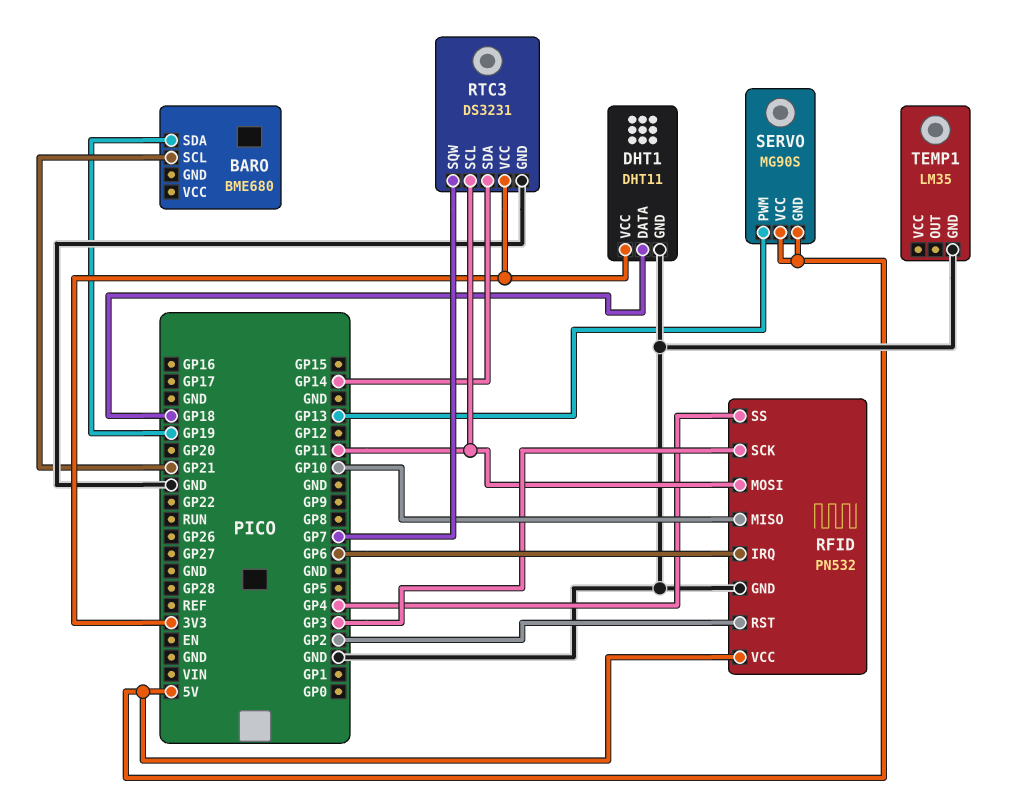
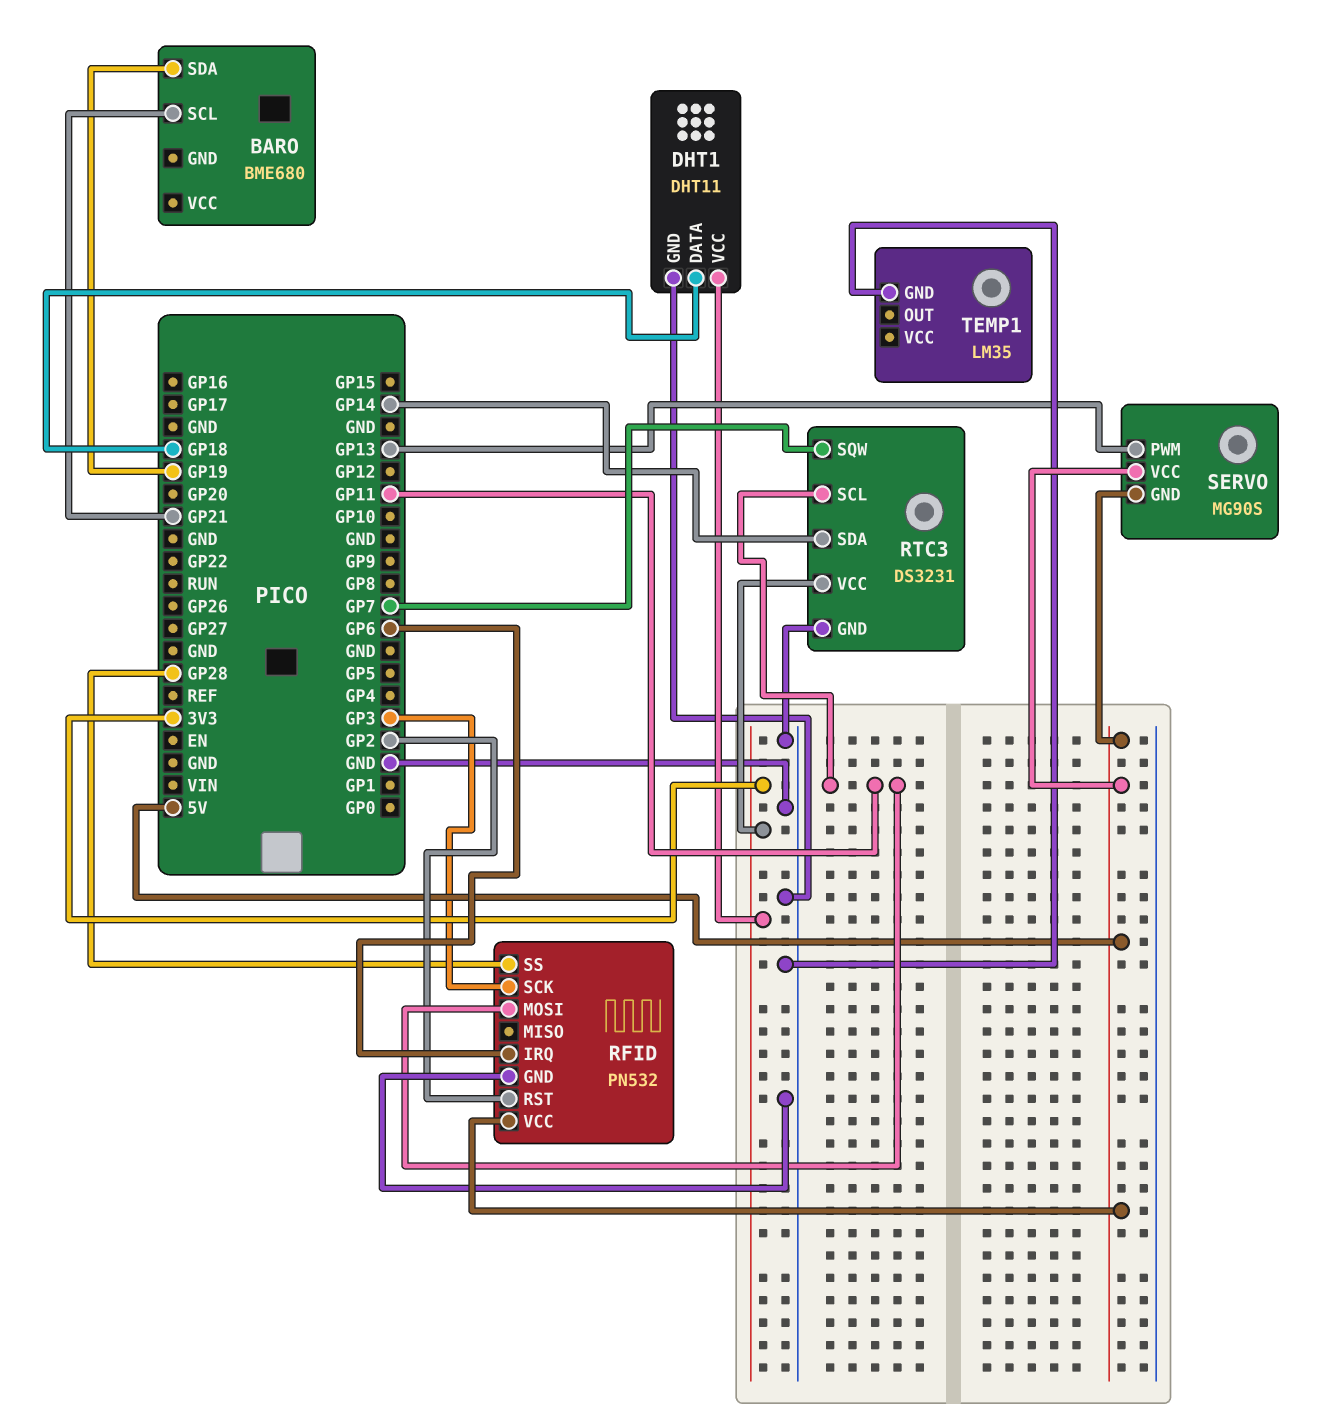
RFID pin MISO: GP10 -> none
RFID pin SS: GP4 -> GP28

